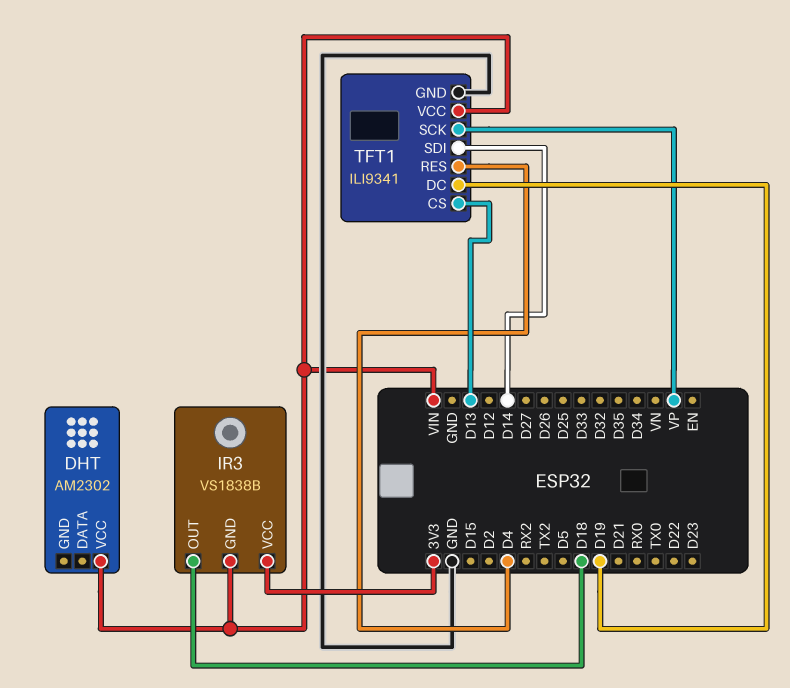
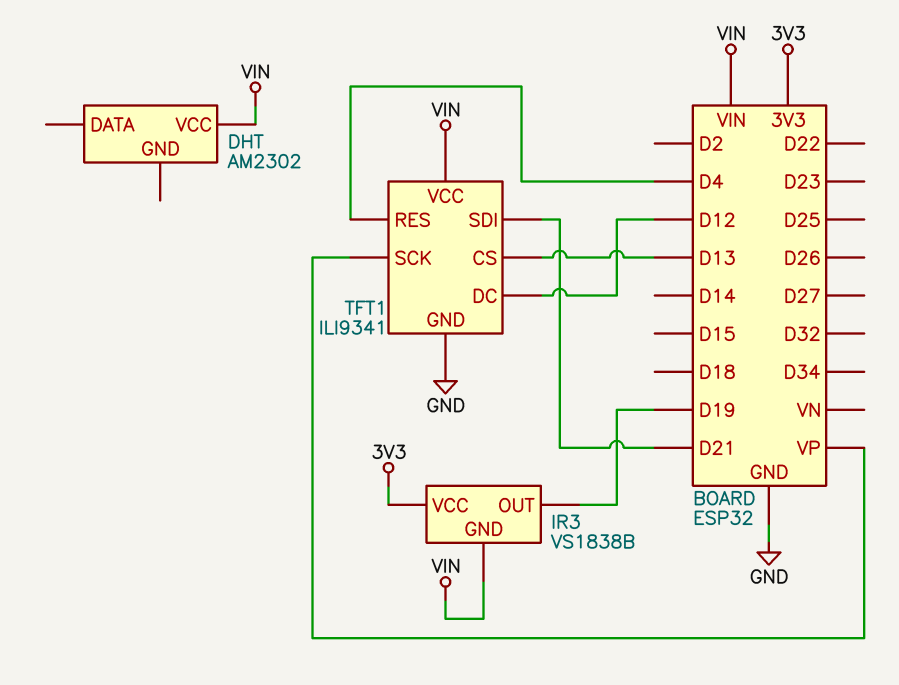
IR3 pin OUT: D18 -> D19
TFT1 pin DC: D19 -> D12
TFT1 pin SDI: D14 -> D21

